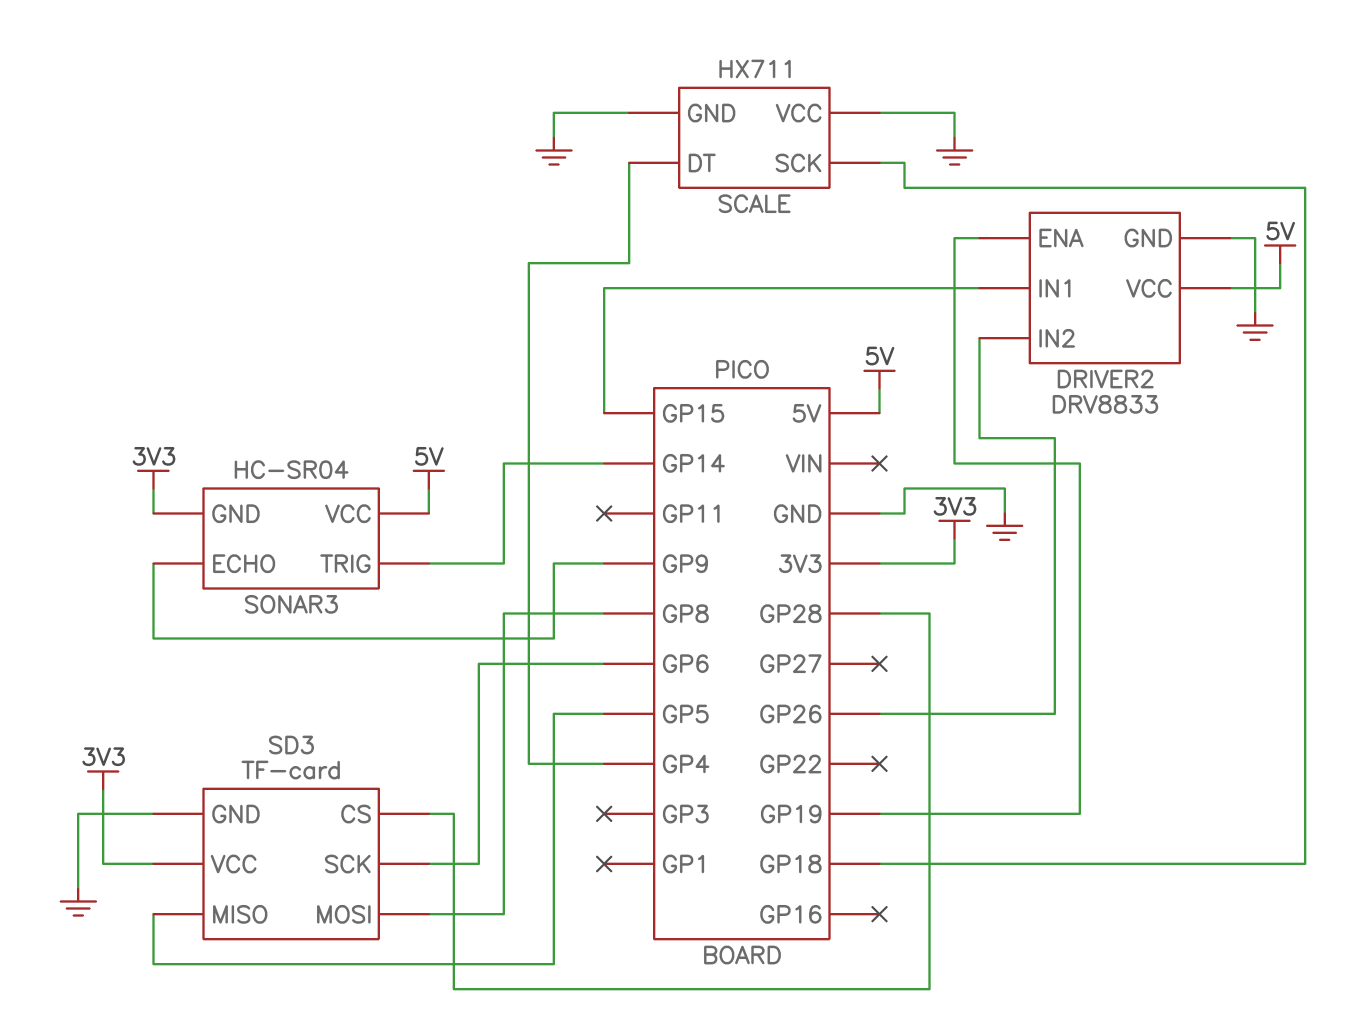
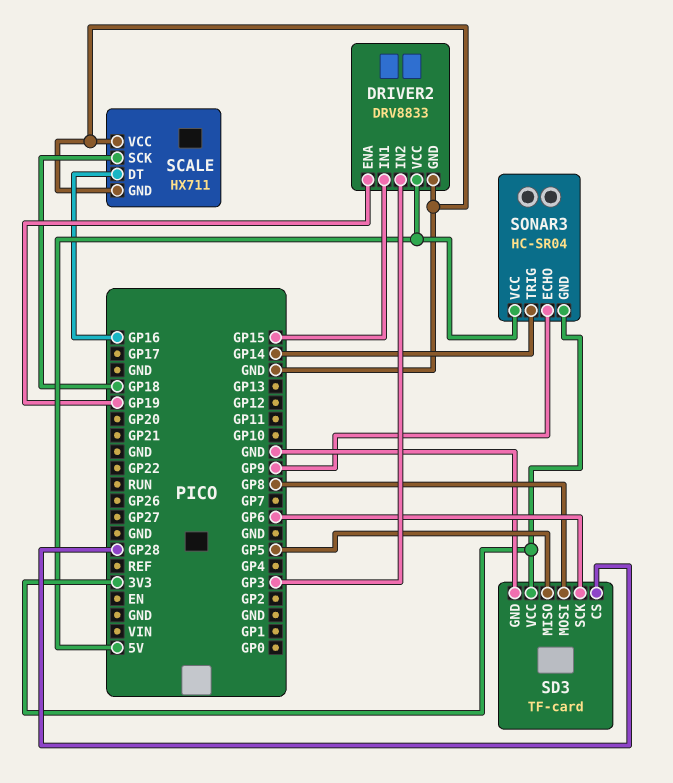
DRIVER2 pin IN2: GP26 -> GP3
SCALE pin DT: GP4 -> GP16

